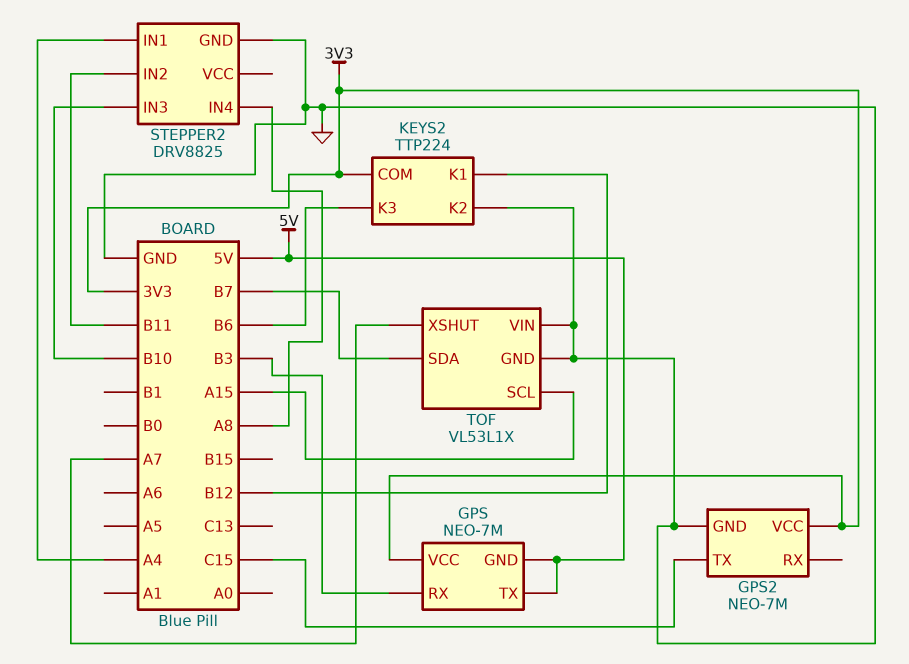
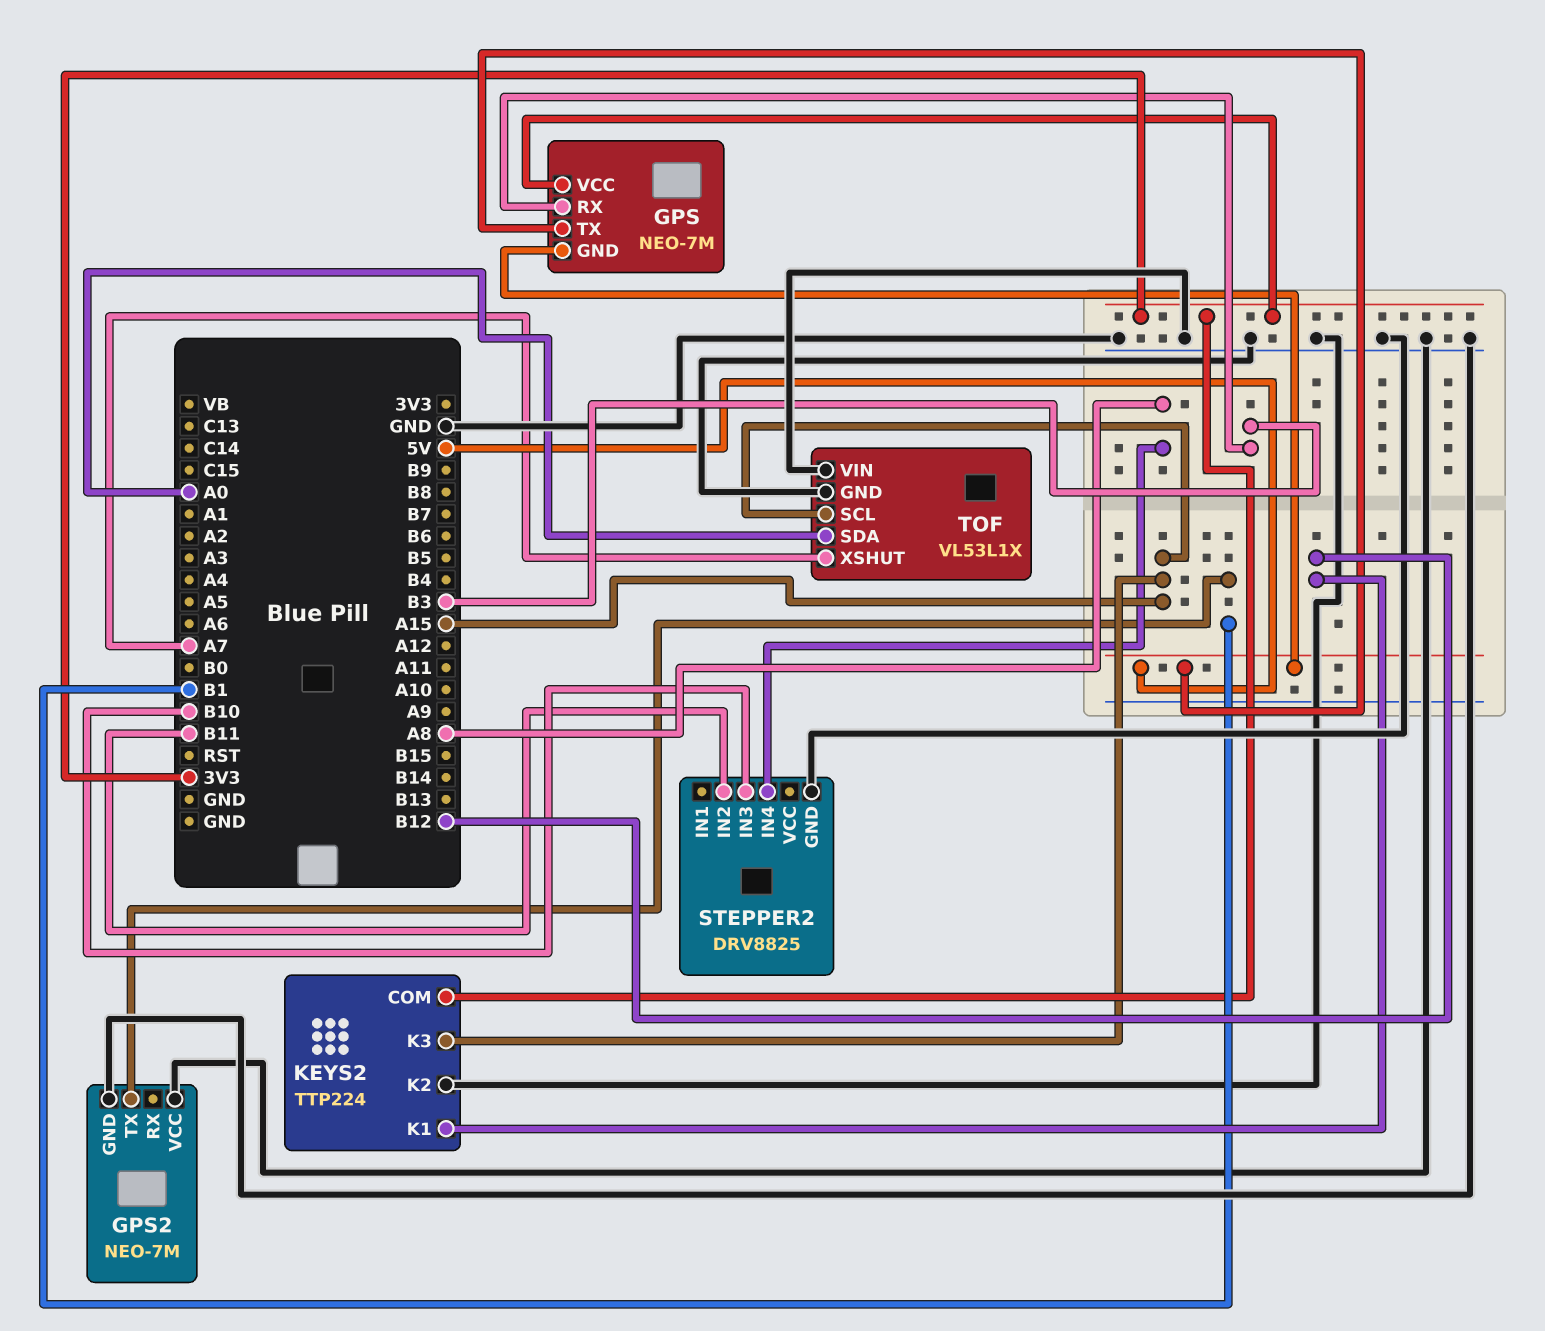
GPS2 pin TX: C15 -> B1
GPS2 pin VCC: 3V3 -> GND
KEYS2 pin K3: B6 -> A15
STEPPER2 pin IN1: A4 -> none
TOF pin SDA: B7 -> A0

